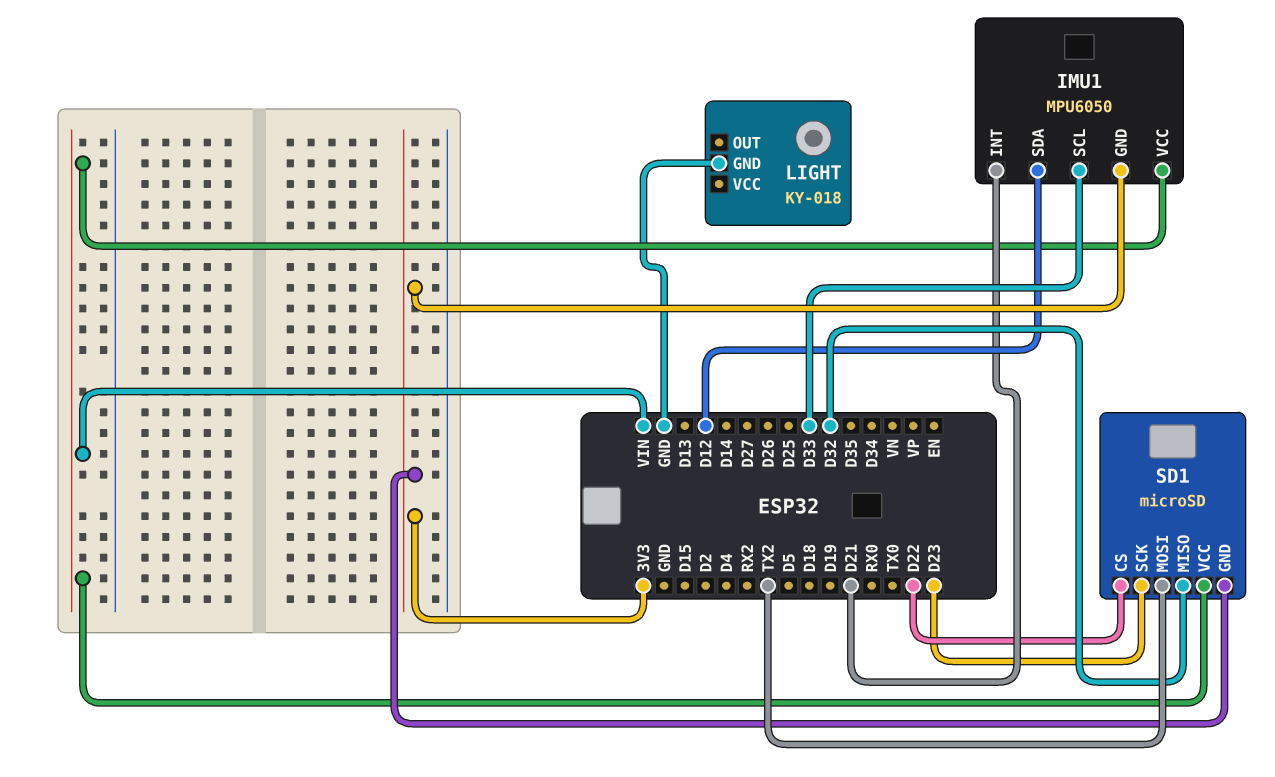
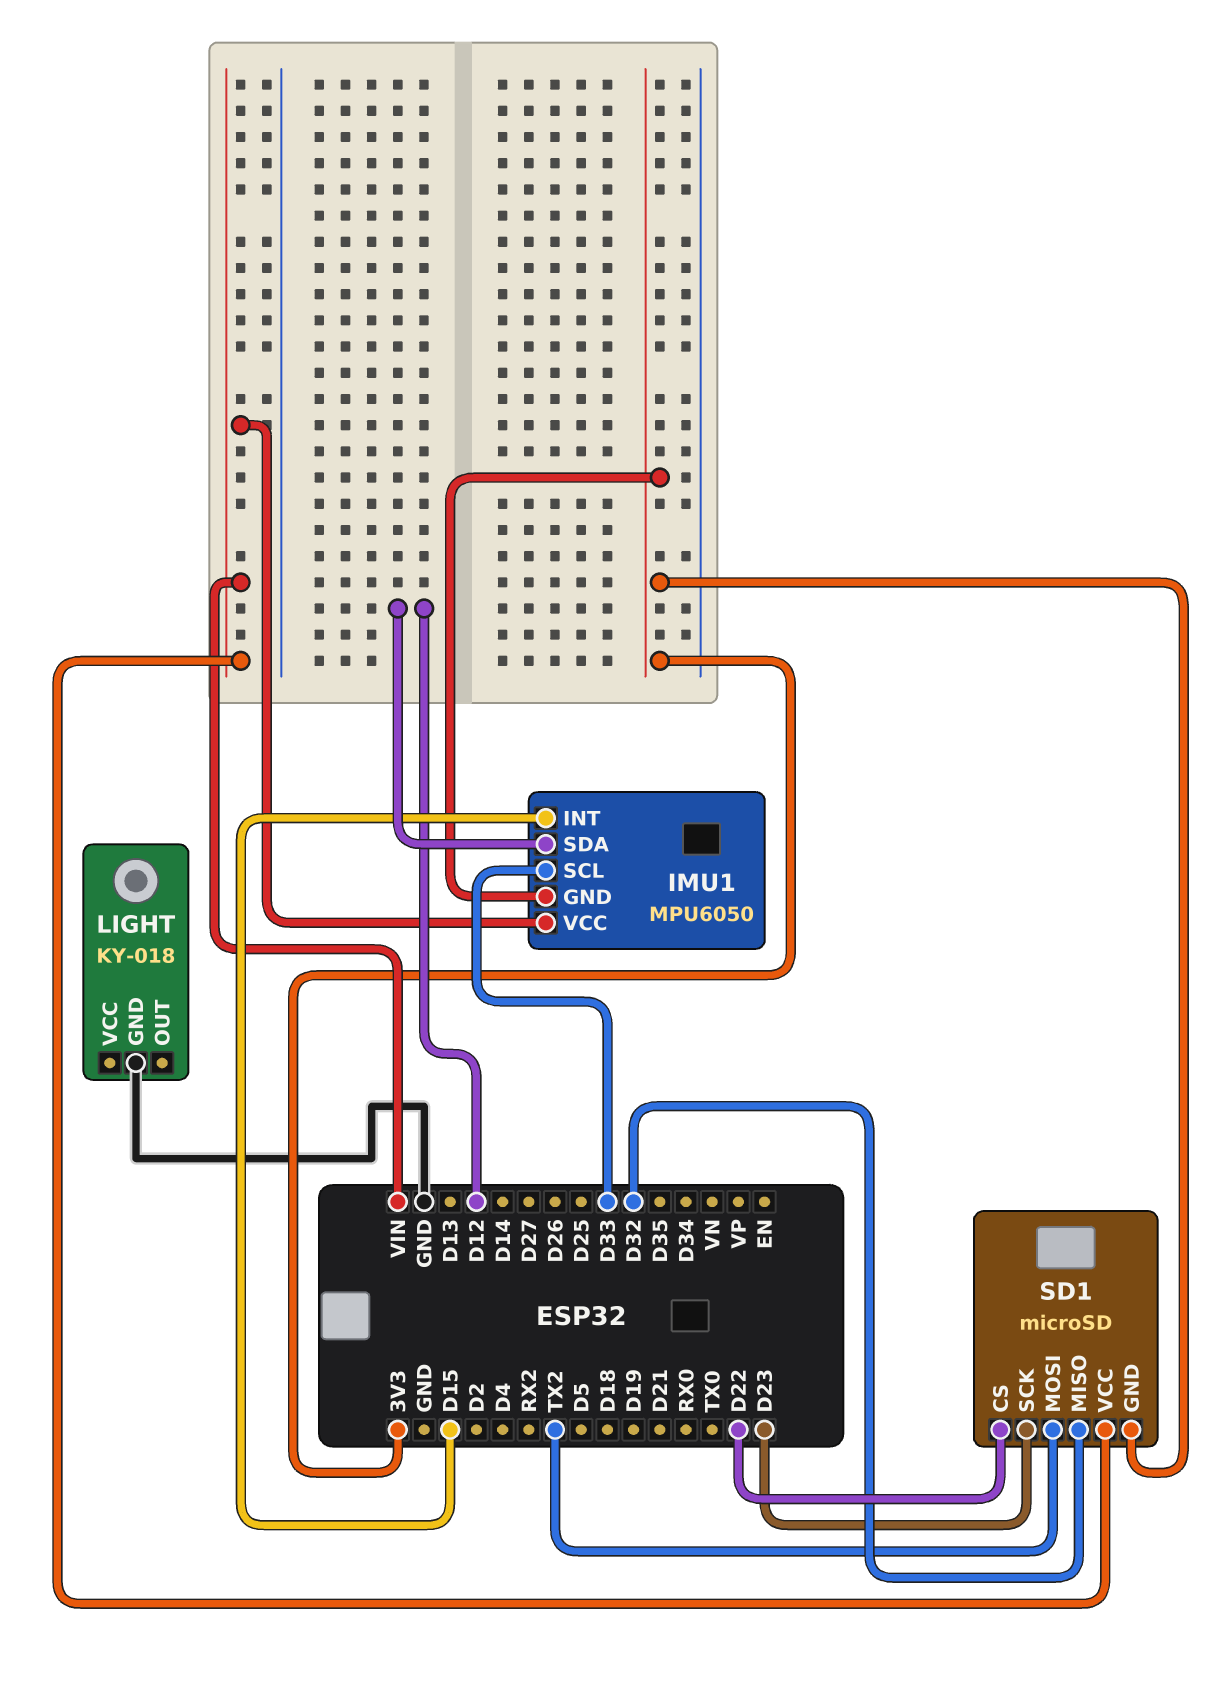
IMU1 pin INT: D21 -> D15

